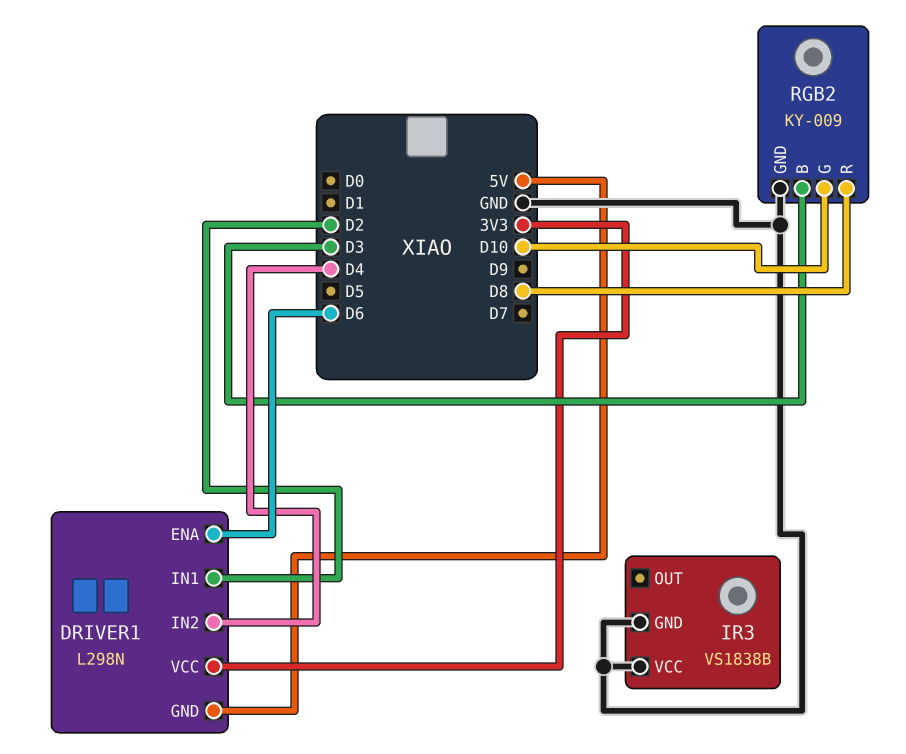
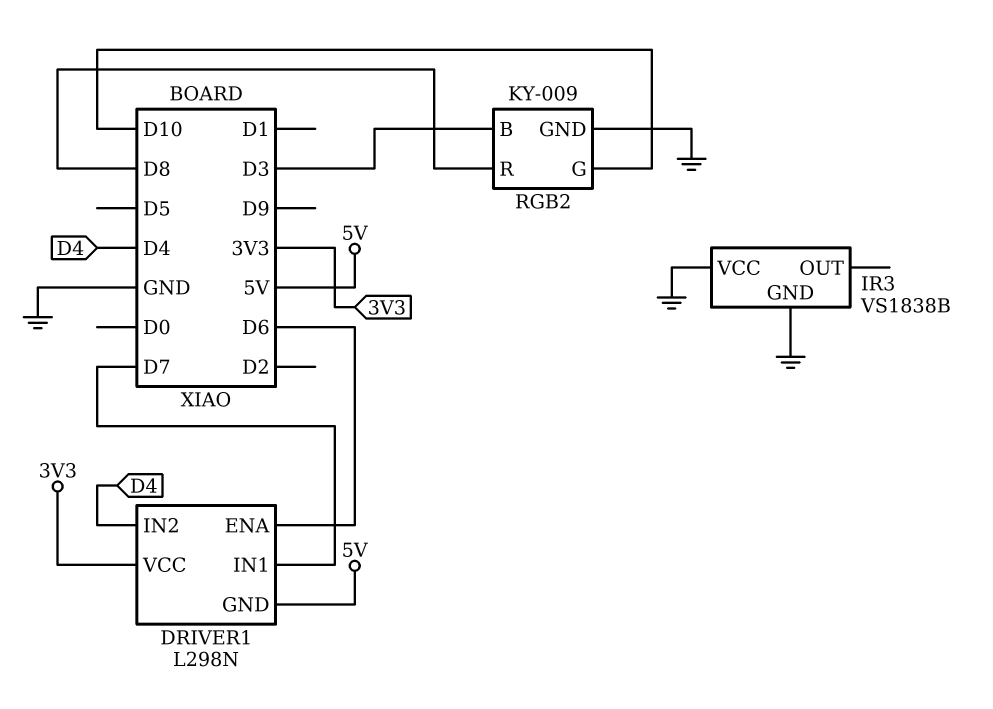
DRIVER1 pin IN1: D2 -> D7

